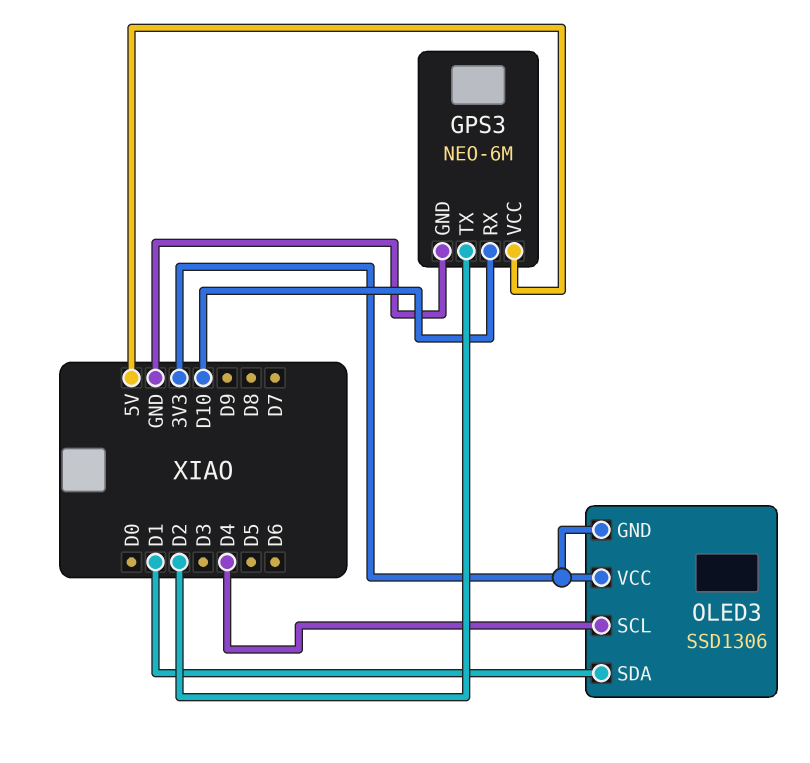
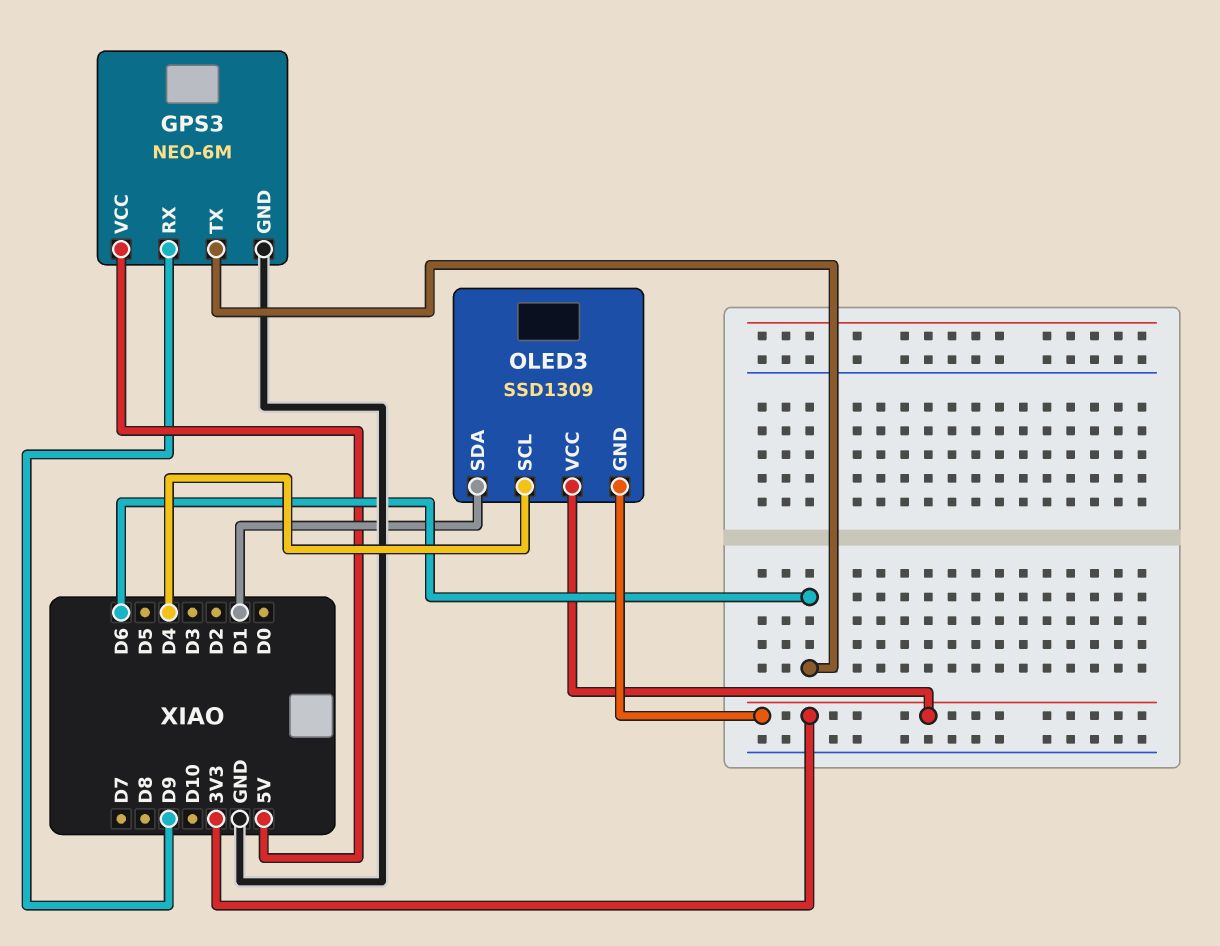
GPS3 pin RX: D10 -> D9
GPS3 pin TX: D2 -> D6
OLED3: SSD1306 -> SSD1309

